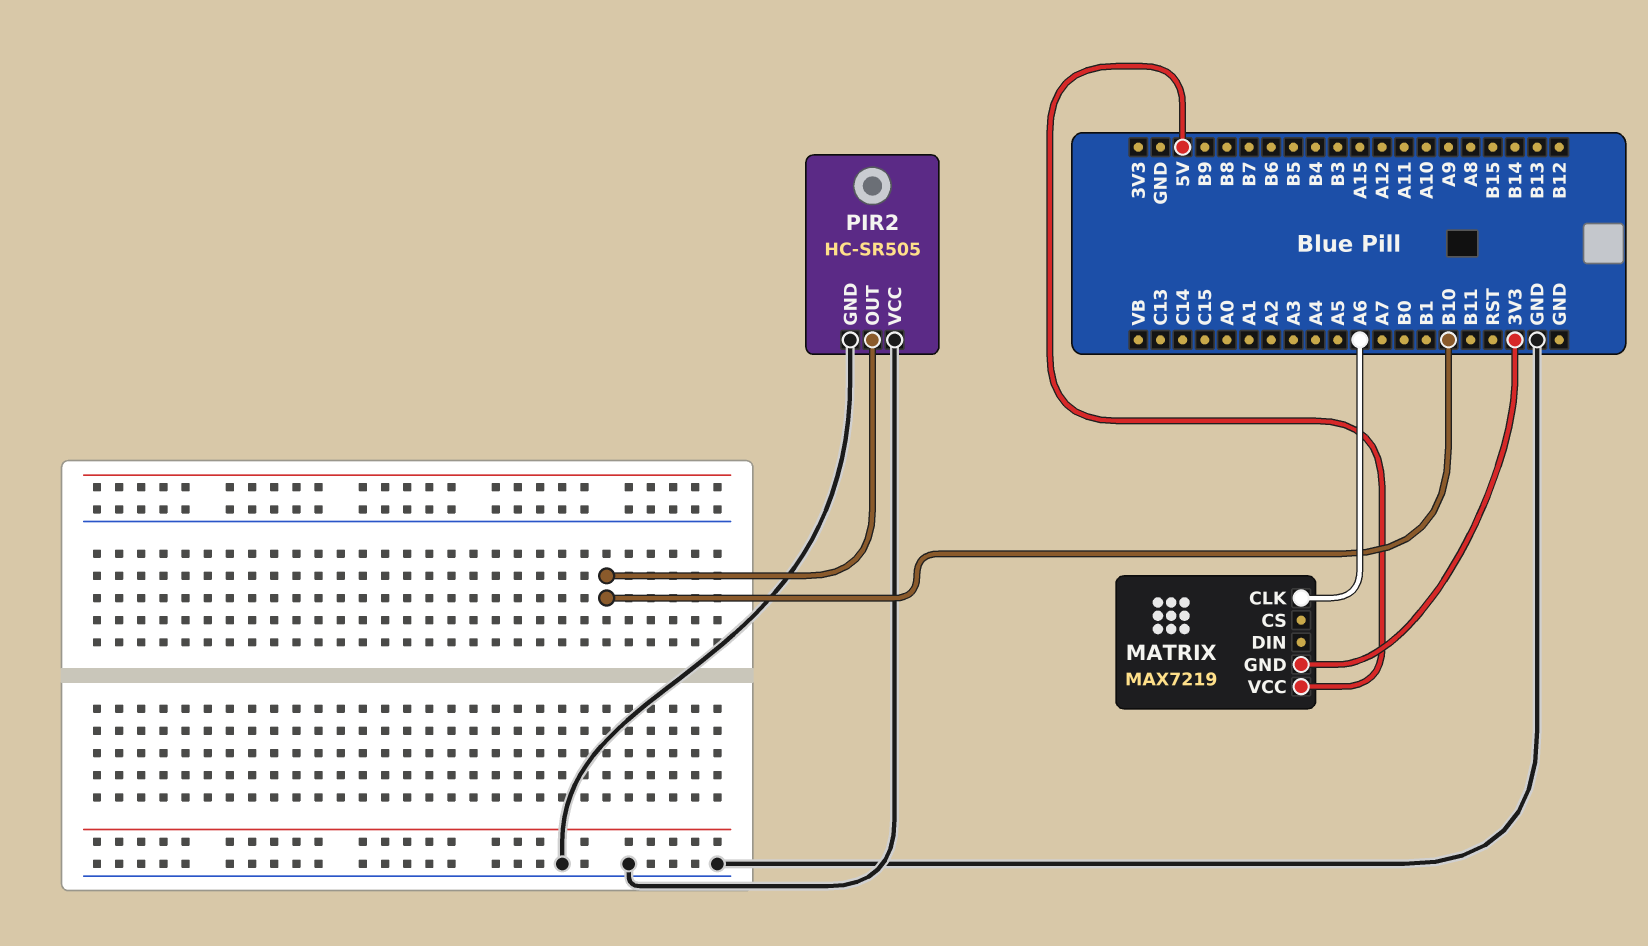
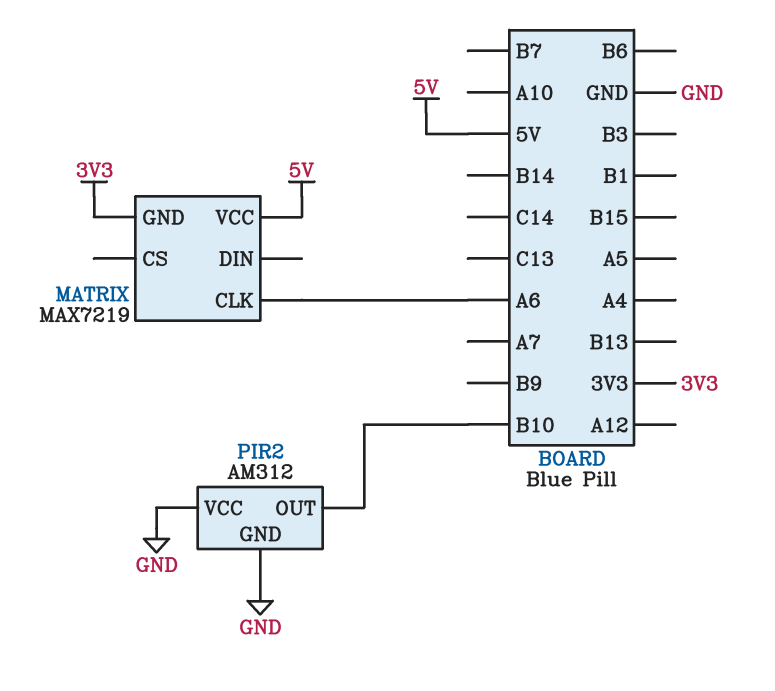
PIR2: HC-SR505 -> AM312

